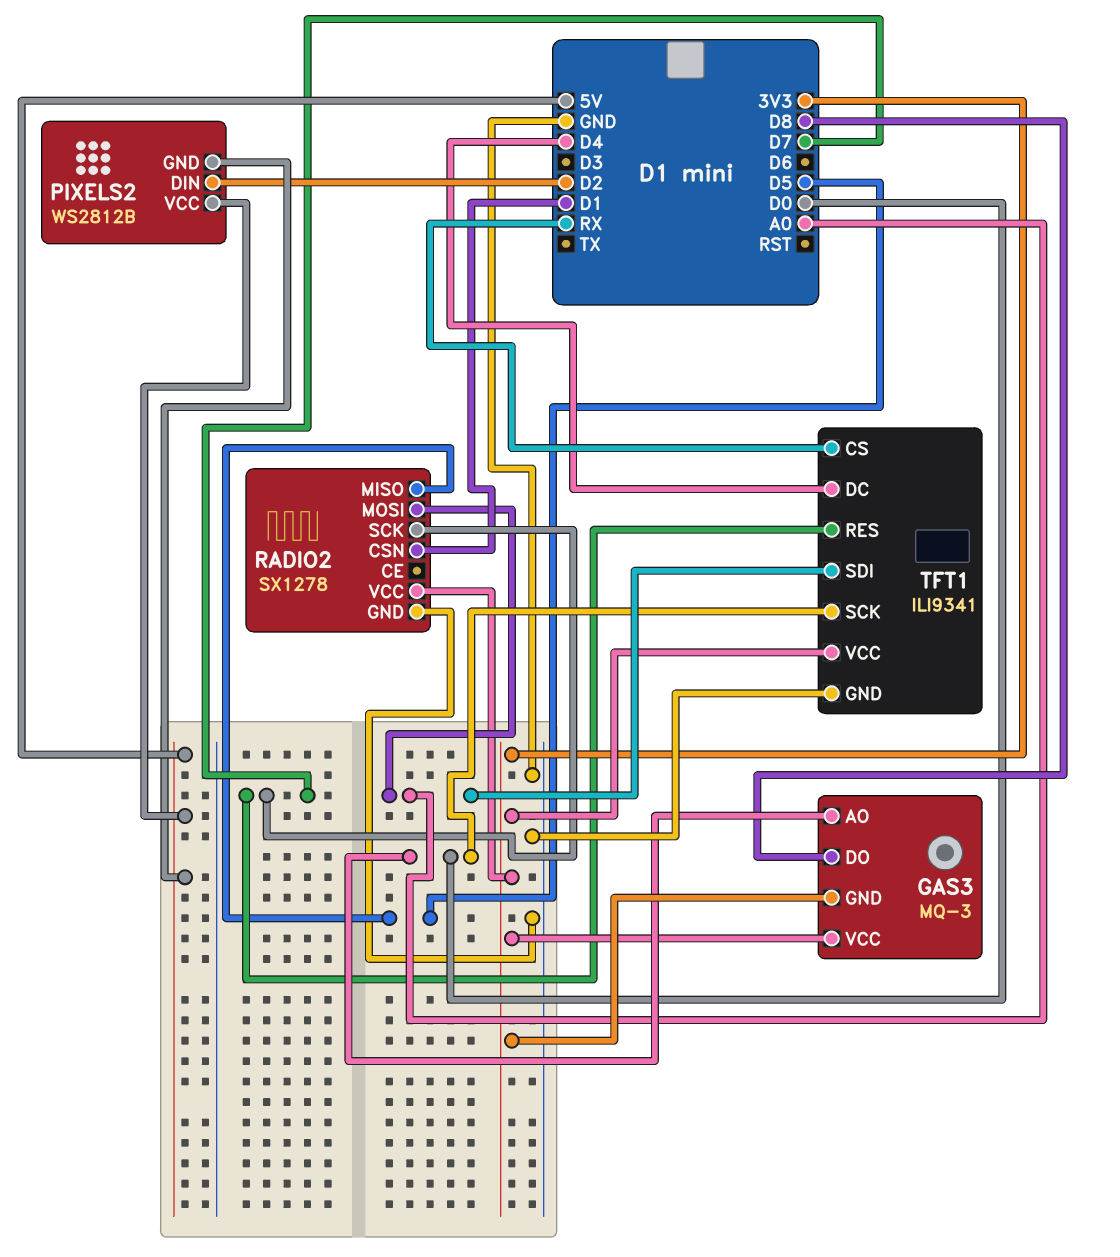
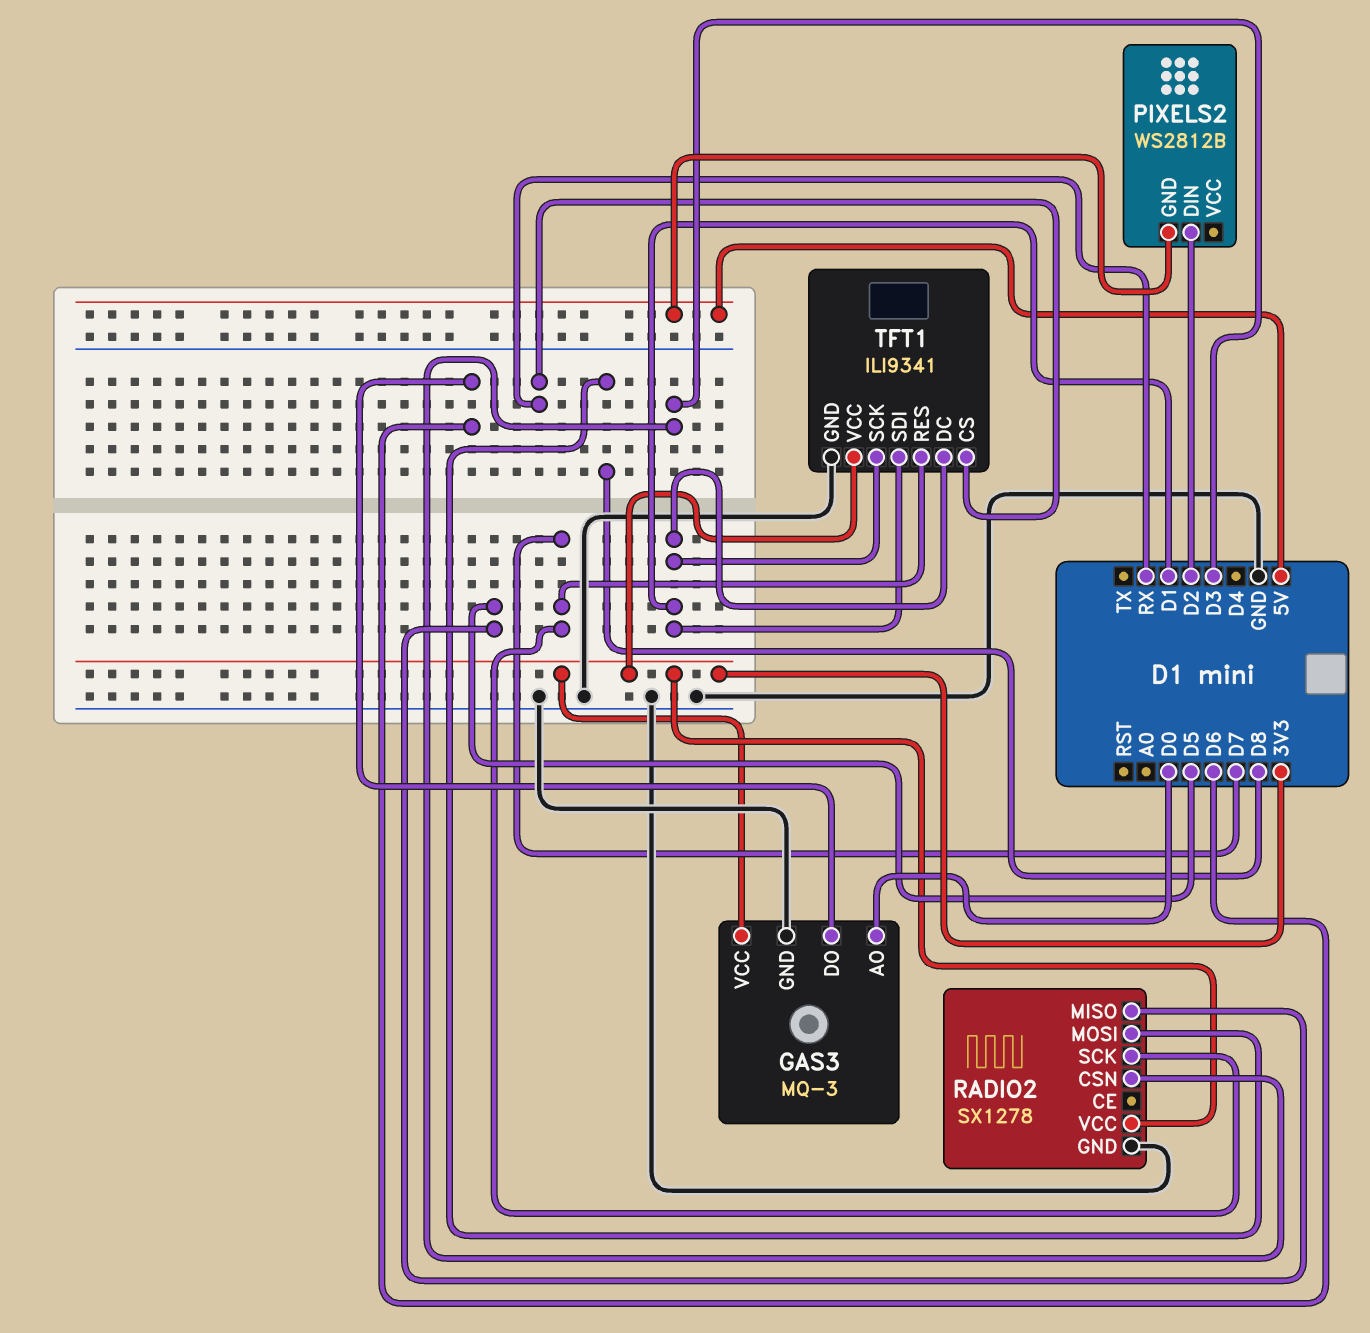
GAS3 pin DO: D8 -> D6
GAS3 pin GND: 3V3 -> GND
PIXELS2 pin VCC: 5V -> none
RADIO2 pin CSN: D1 -> D3
RADIO2 pin MOSI: A0 -> D8
TFT1 pin DC: D4 -> D1
TFT1 pin SCK: D0 -> D1
TFT1 pin SDI: A0 -> D1

